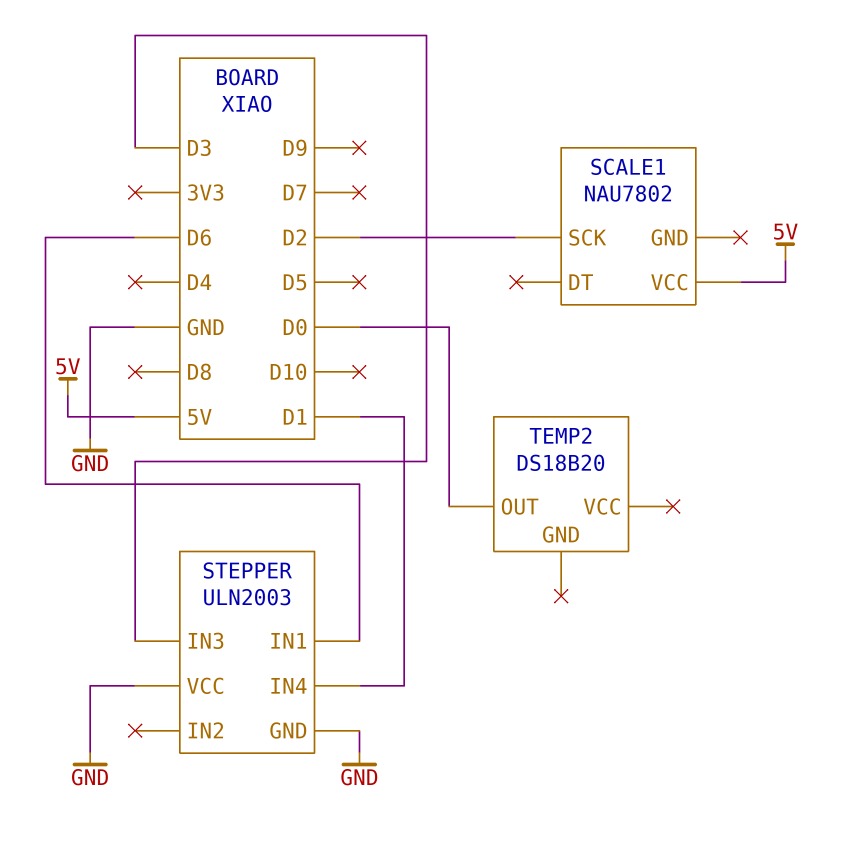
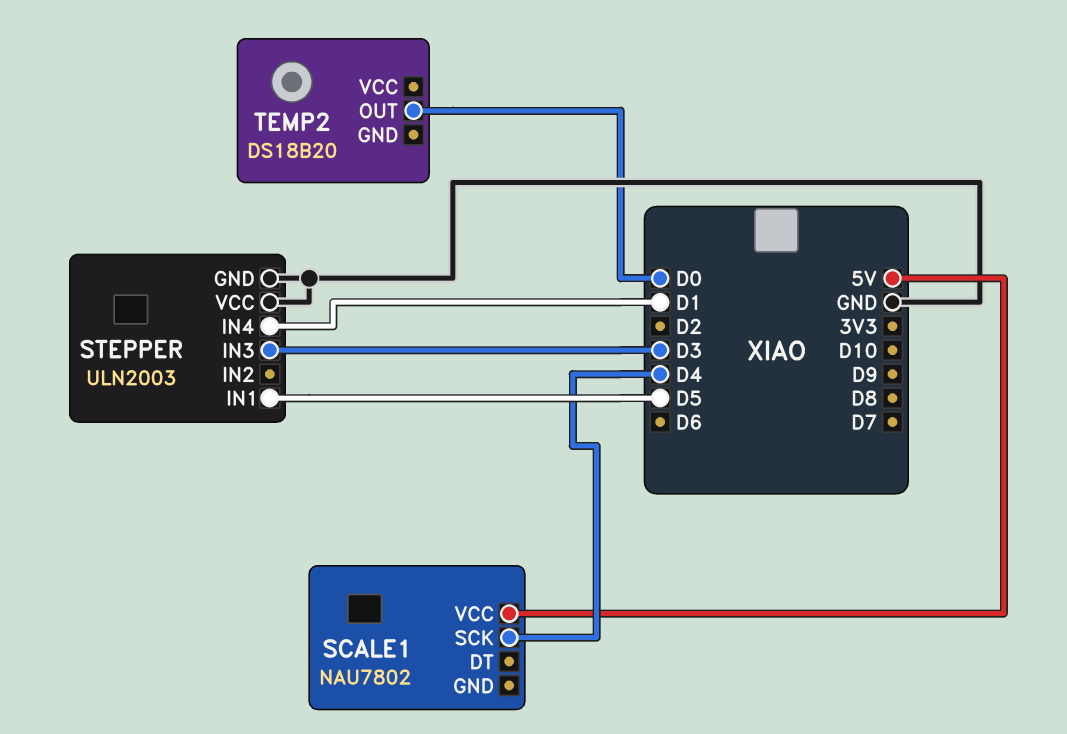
SCALE1 pin SCK: D2 -> D4
STEPPER pin IN1: D6 -> D5

